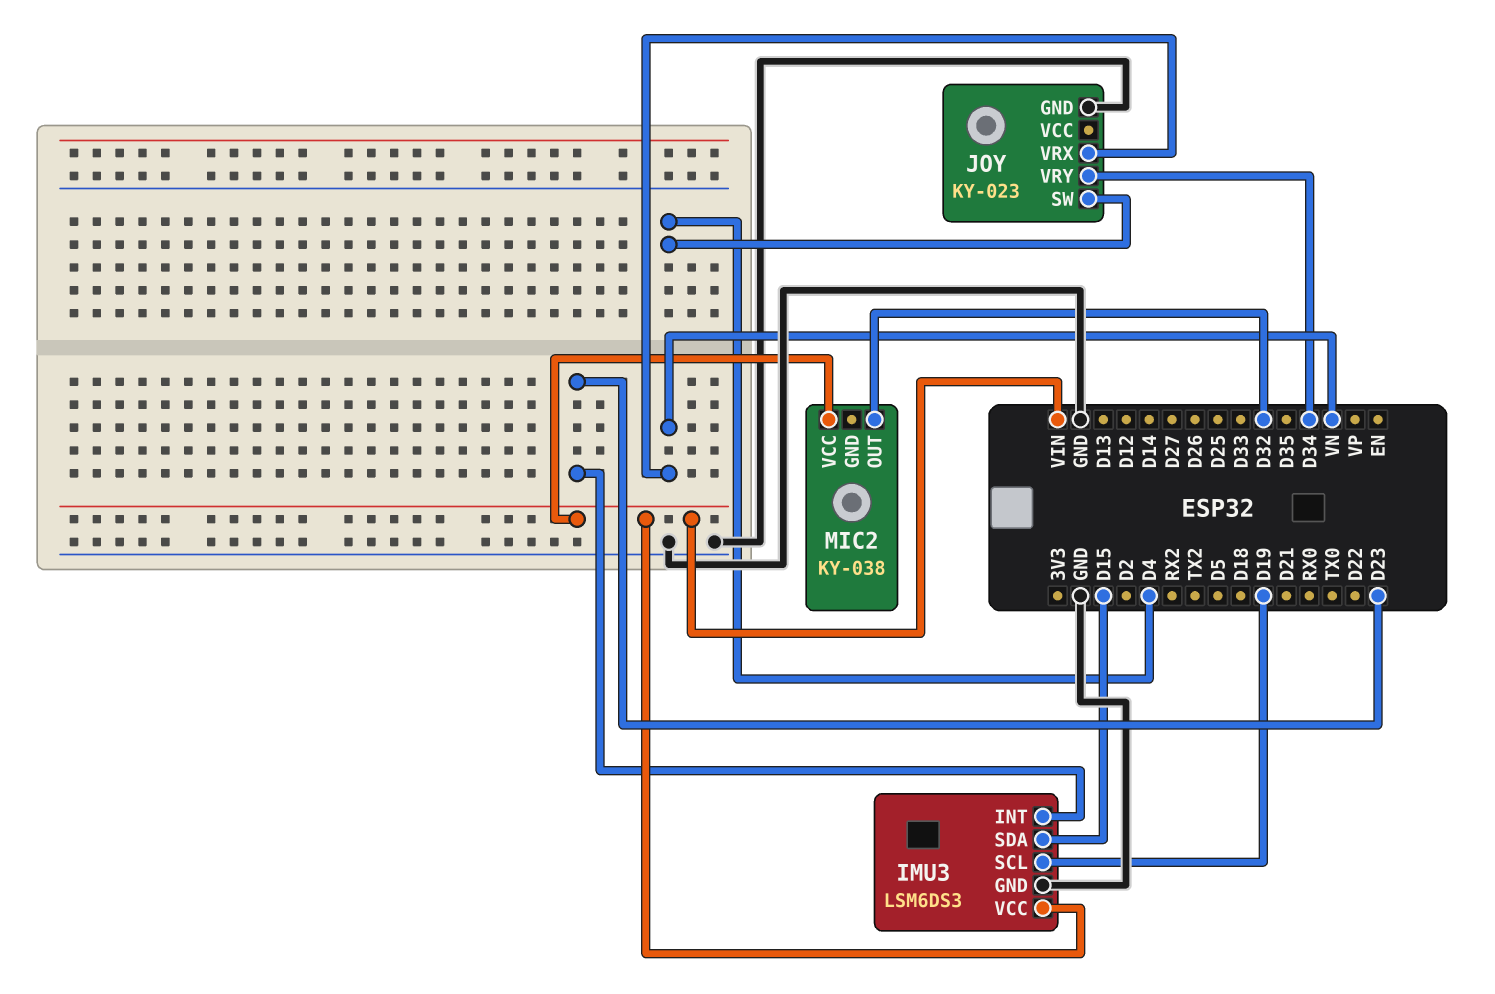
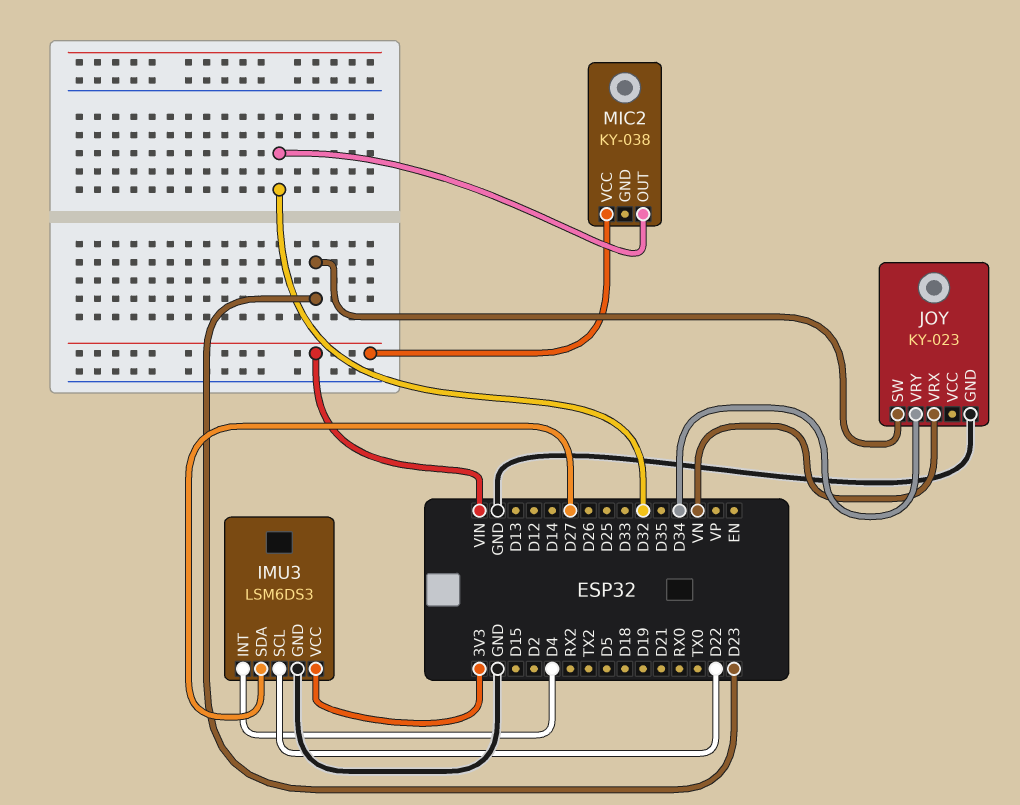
IMU3 pin INT: D23 -> D4
IMU3 pin SCL: D19 -> D22
IMU3 pin SDA: D15 -> D27
IMU3 pin VCC: VIN -> 3V3
JOY pin SW: D4 -> D23

